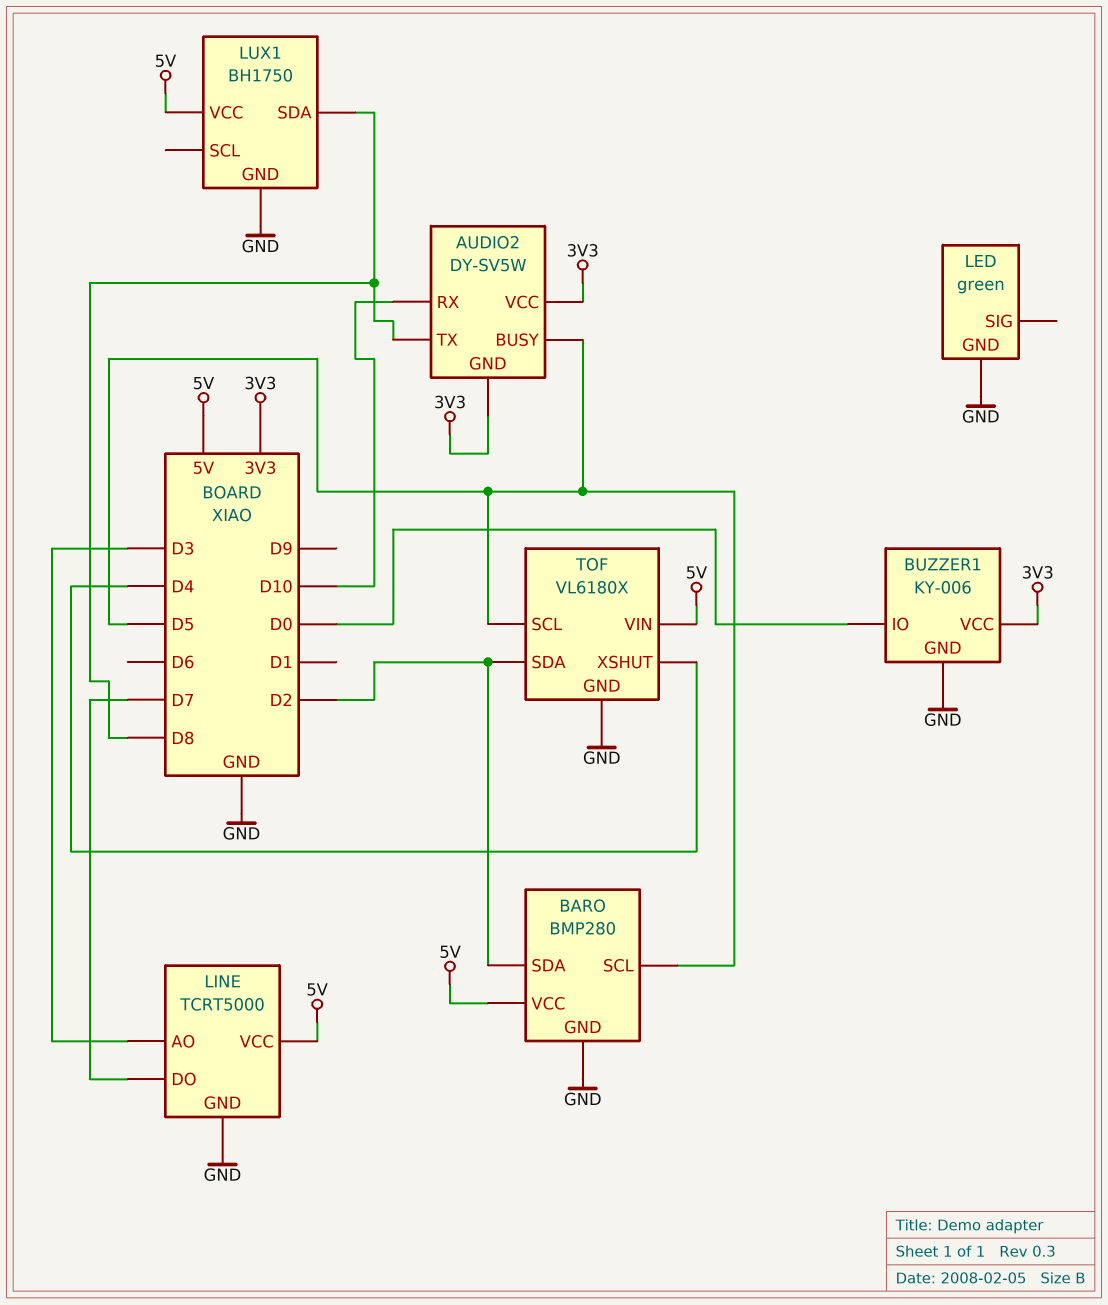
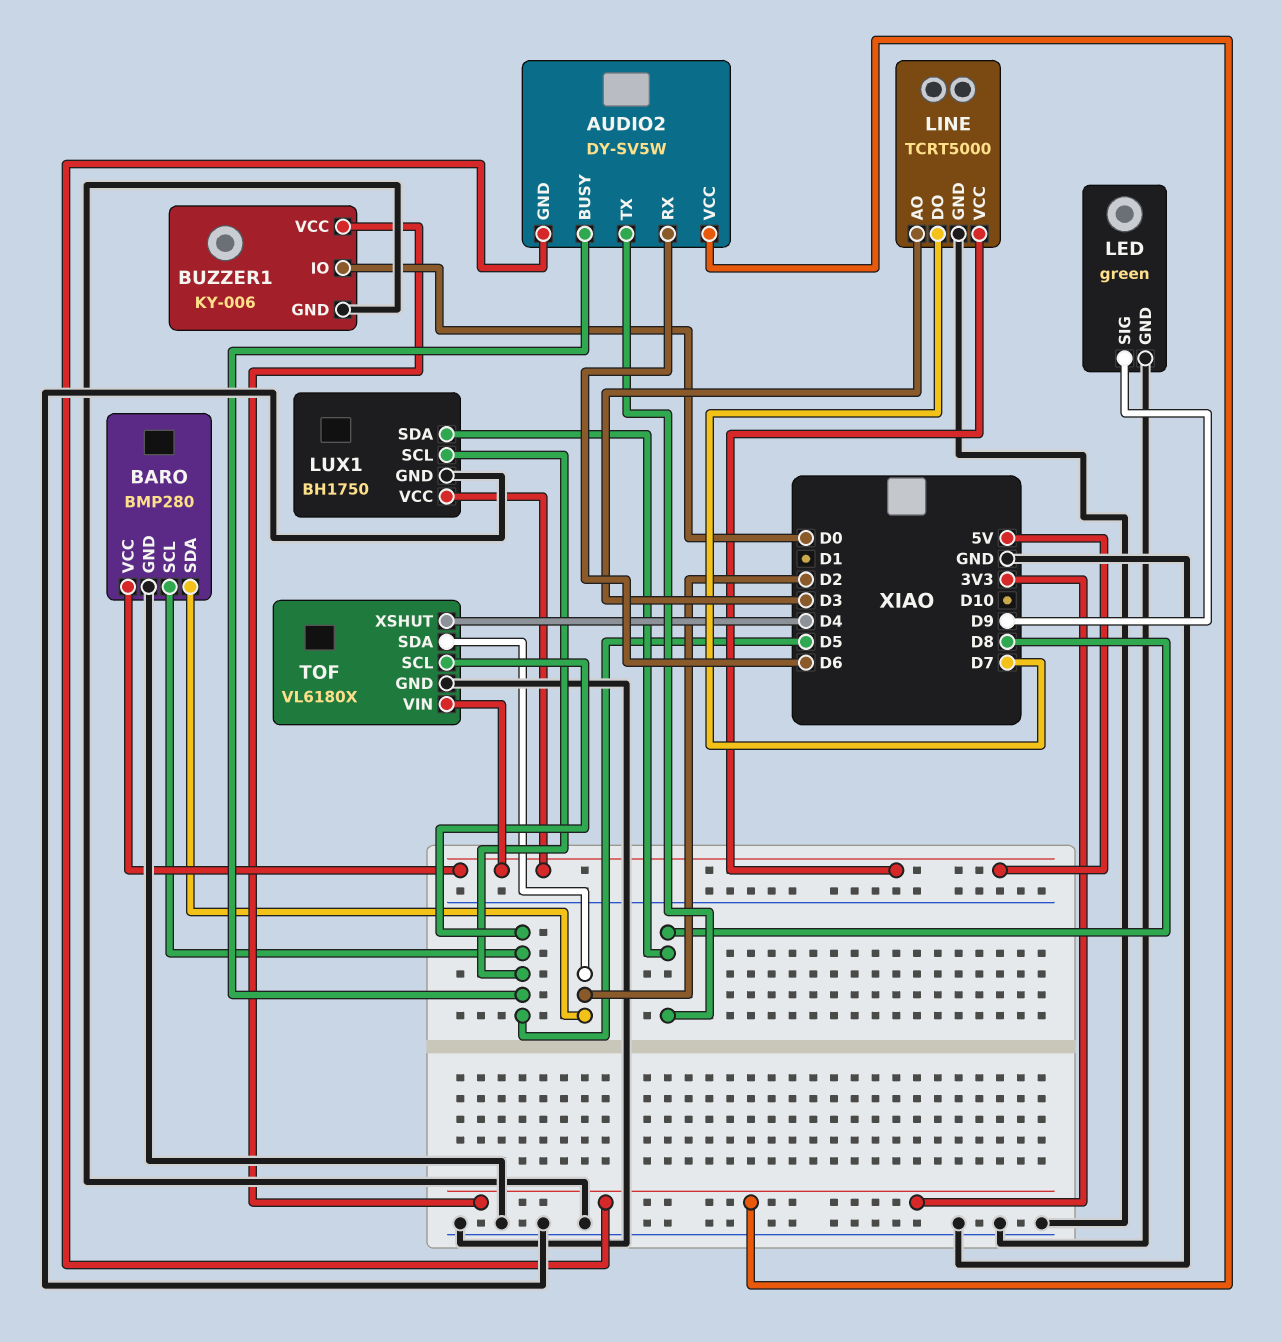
AUDIO2 pin RX: D10 -> D6
LED pin SIG: none -> D9
LUX1 pin SCL: none -> D5

